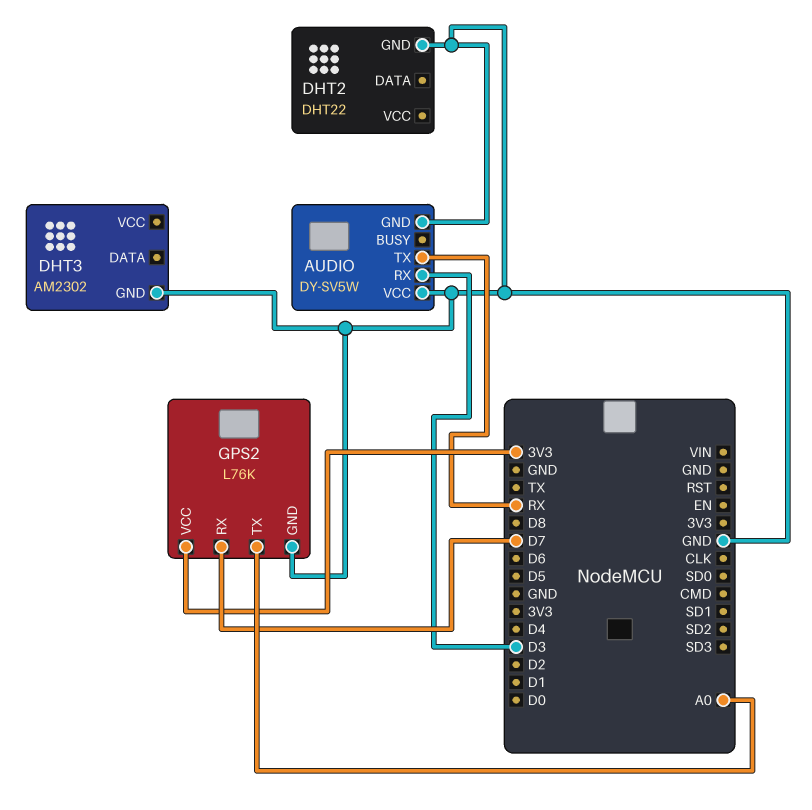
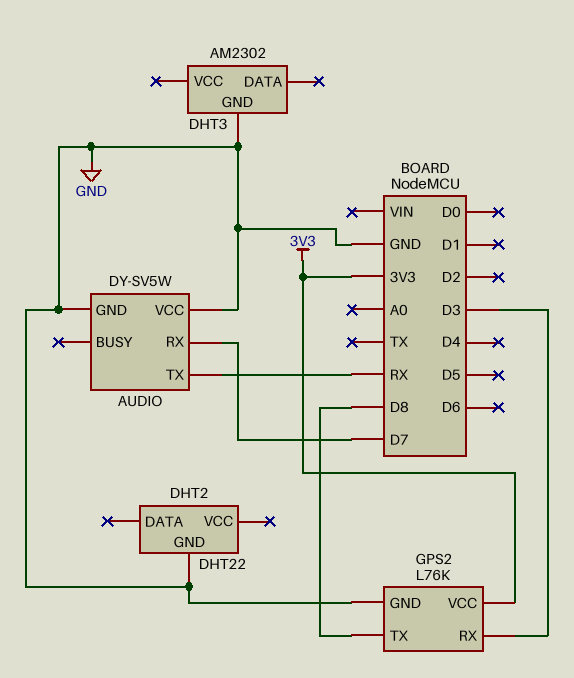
AUDIO pin RX: D3 -> D7
GPS2 pin RX: D7 -> D3
GPS2 pin TX: A0 -> D8

